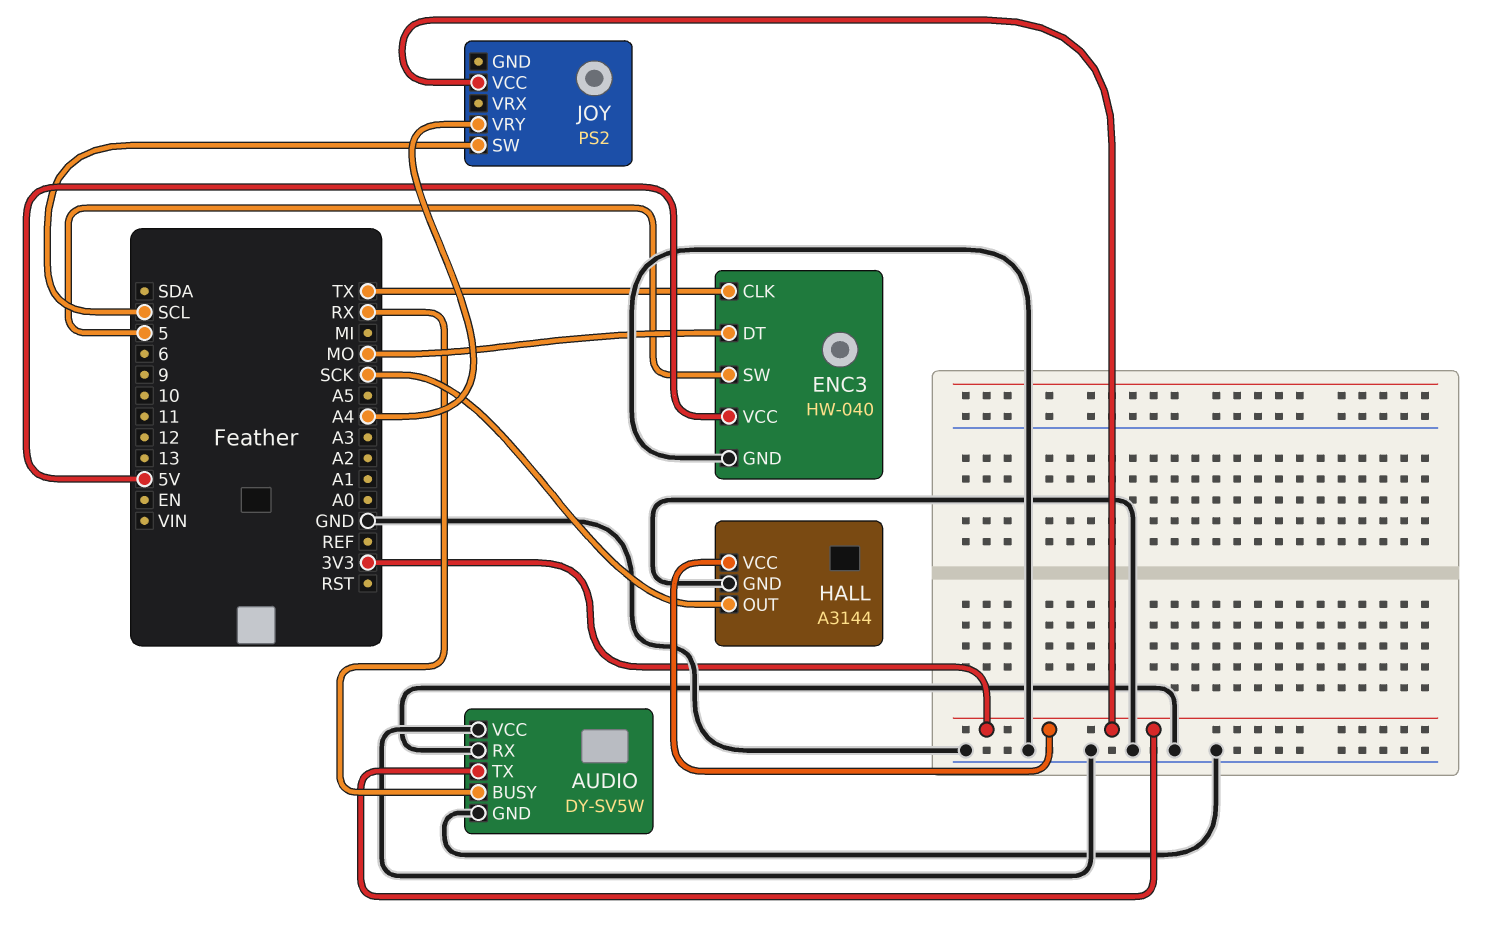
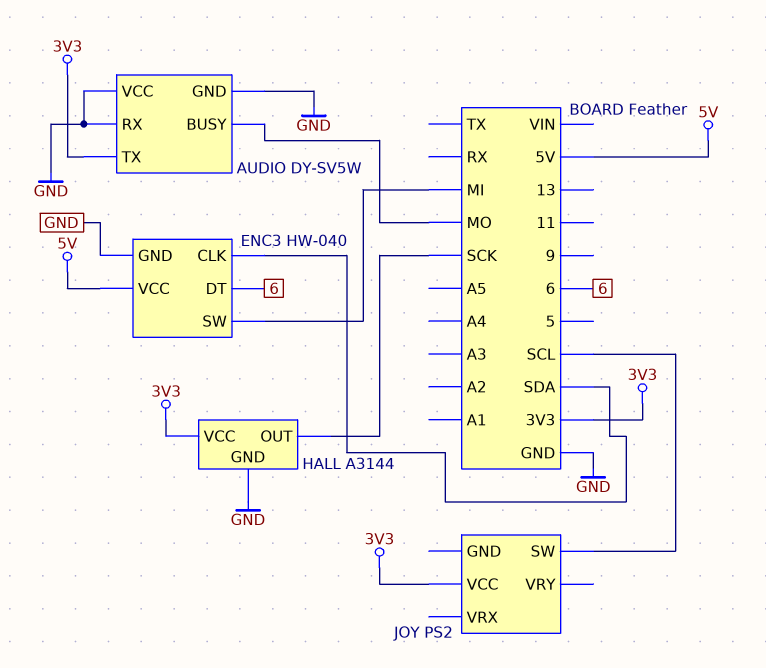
AUDIO pin BUSY: RX -> MO
ENC3 pin CLK: TX -> SDA
ENC3 pin DT: MO -> 6
ENC3 pin SW: 5 -> MI
JOY pin VRY: A4 -> none

